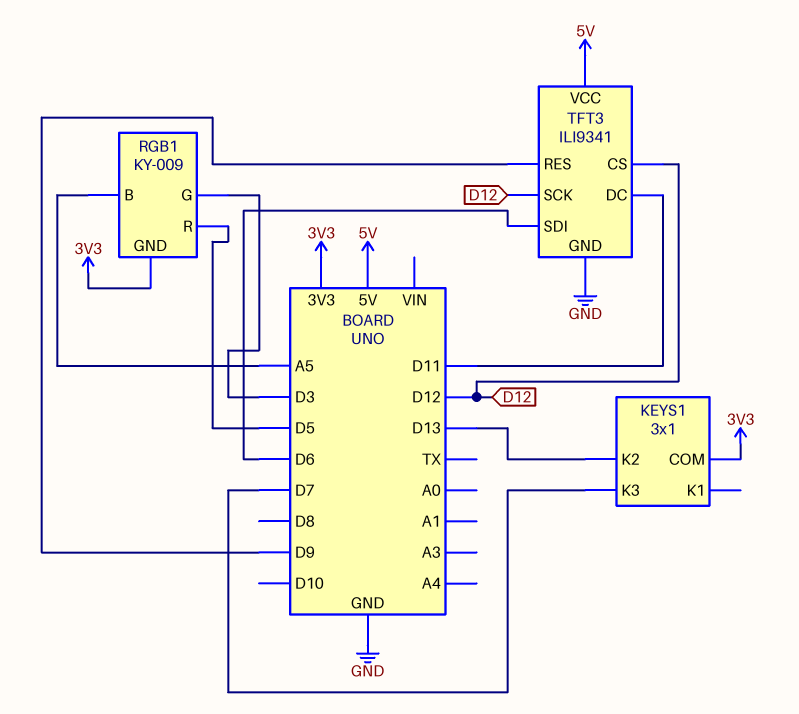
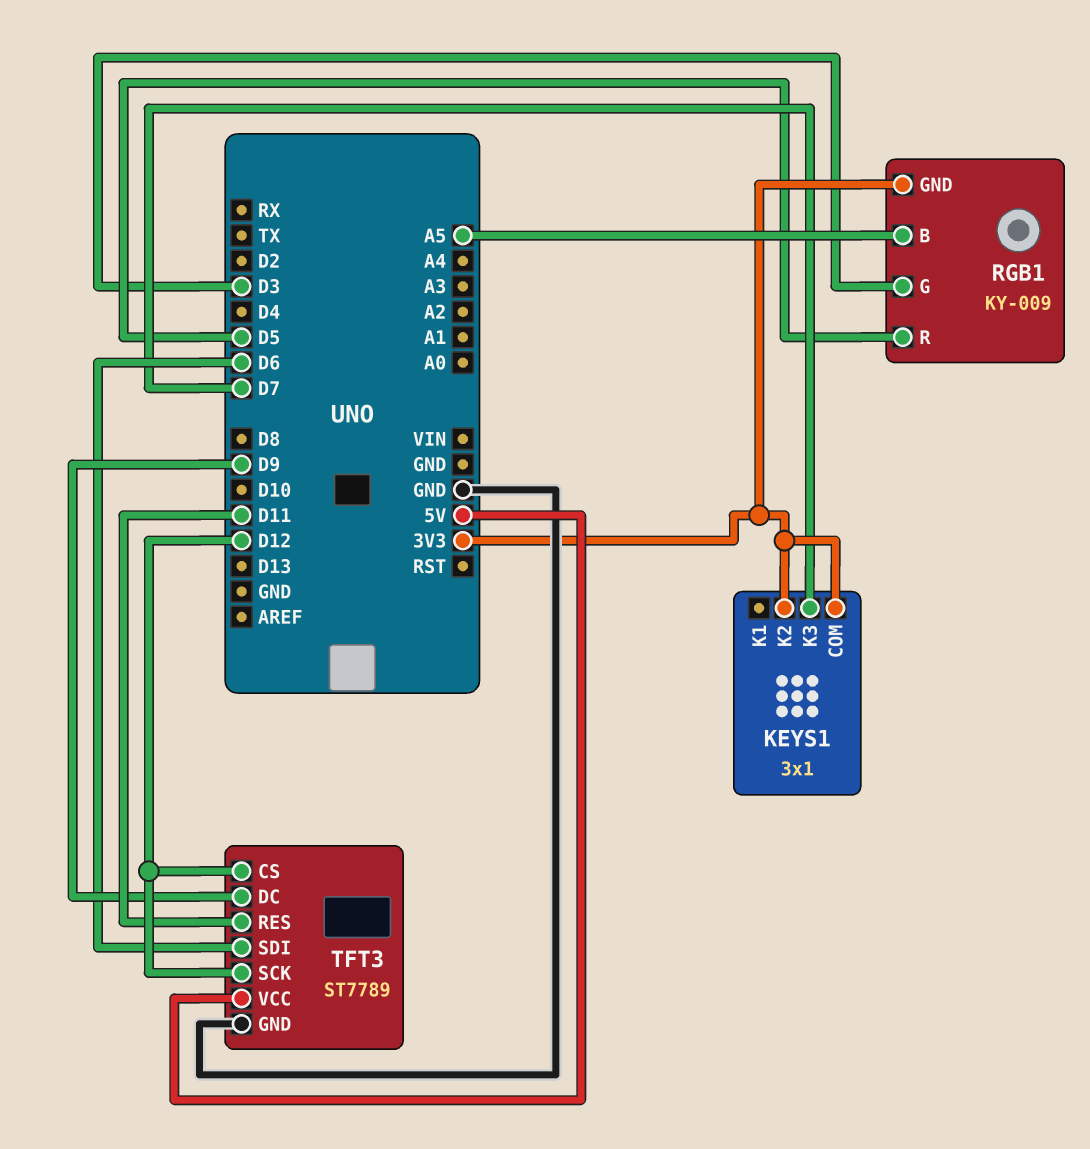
KEYS1 pin K2: D13 -> 3V3
TFT3: ILI9341 -> ST7789
TFT3 pin DC: D11 -> D9
TFT3 pin RES: D9 -> D11

